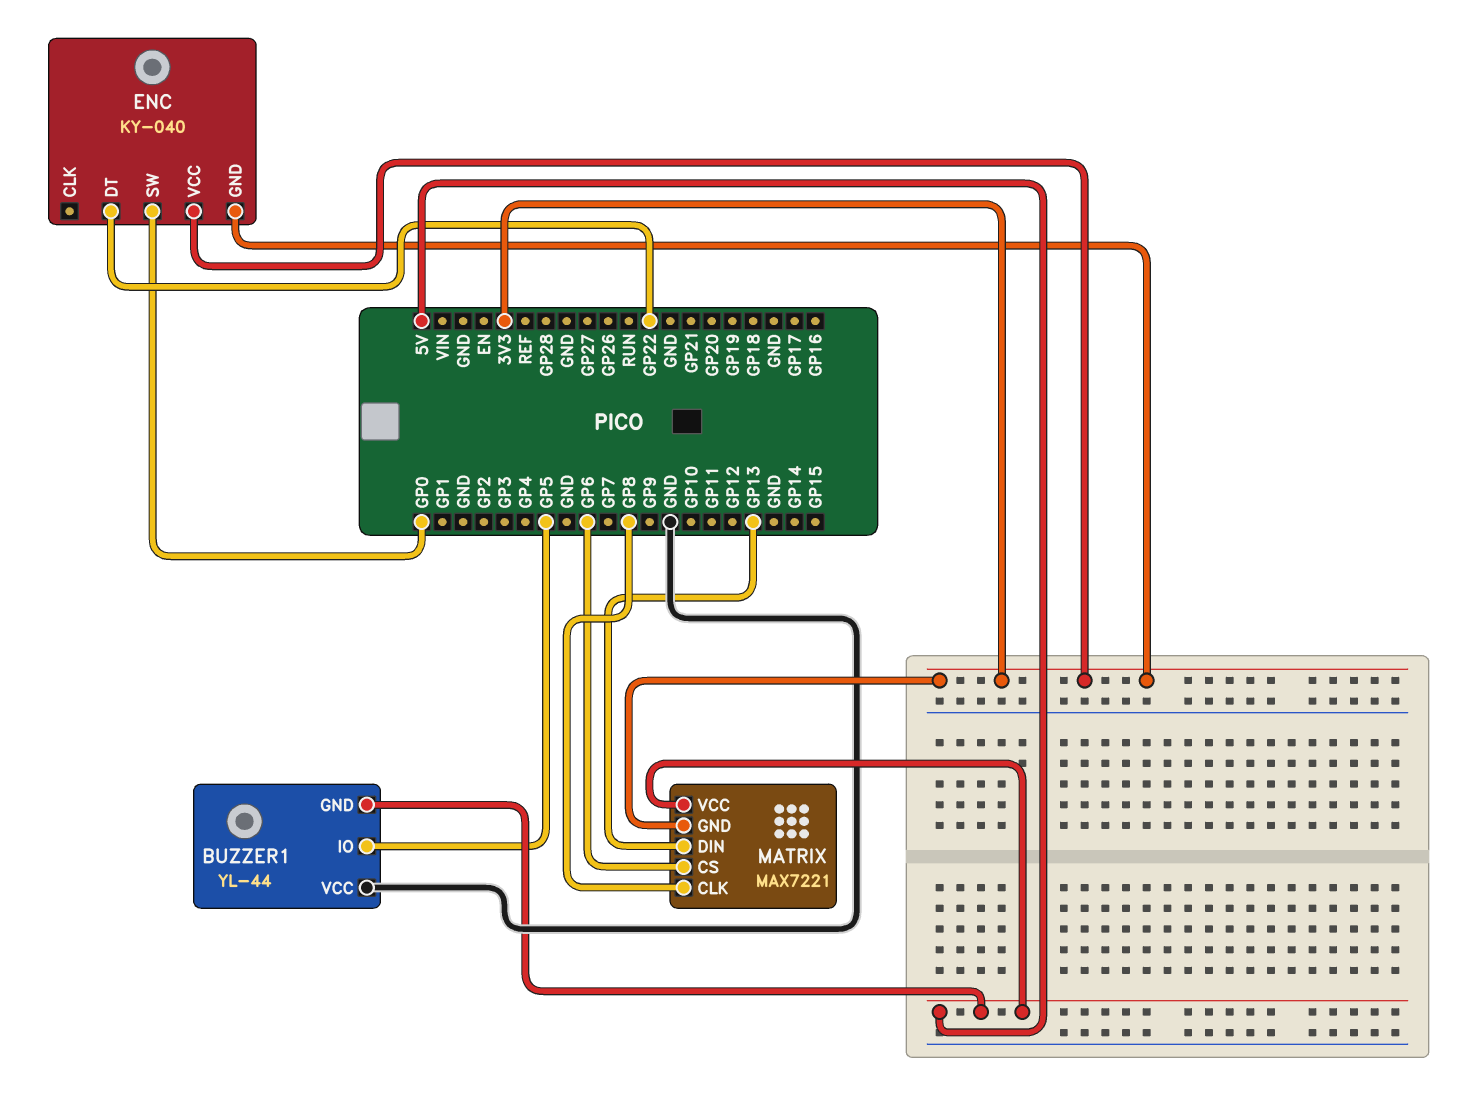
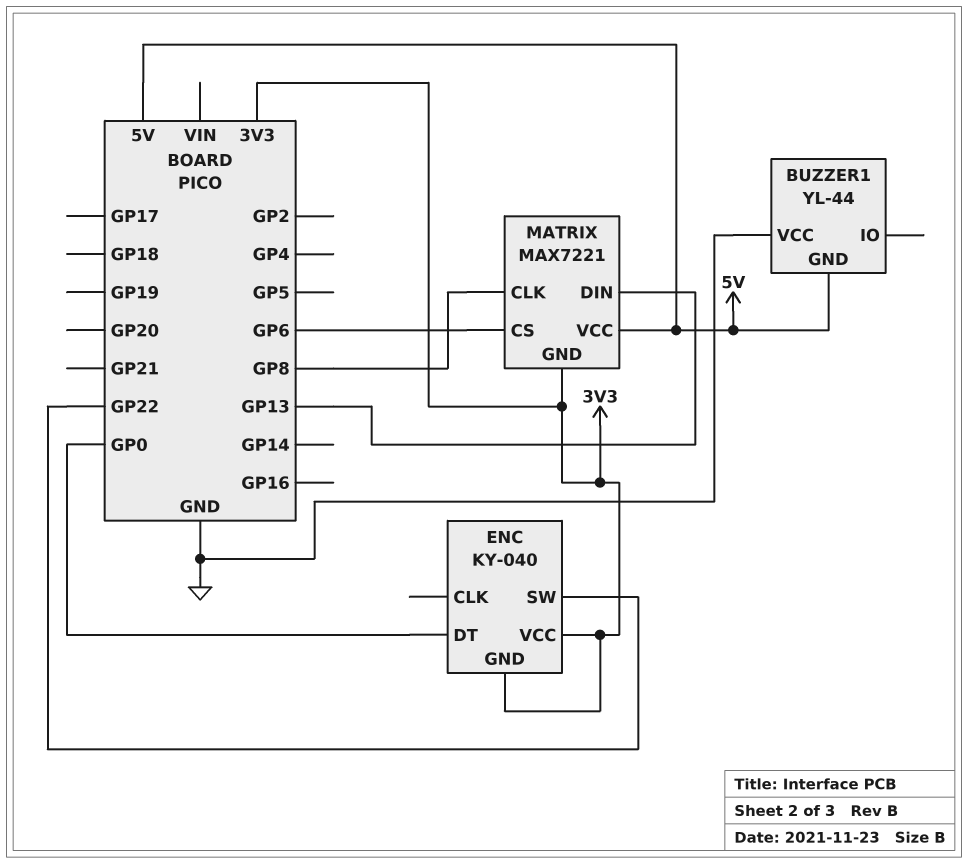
BUZZER1 pin IO: GP5 -> none
ENC pin DT: GP22 -> GP0
ENC pin SW: GP0 -> GP22

